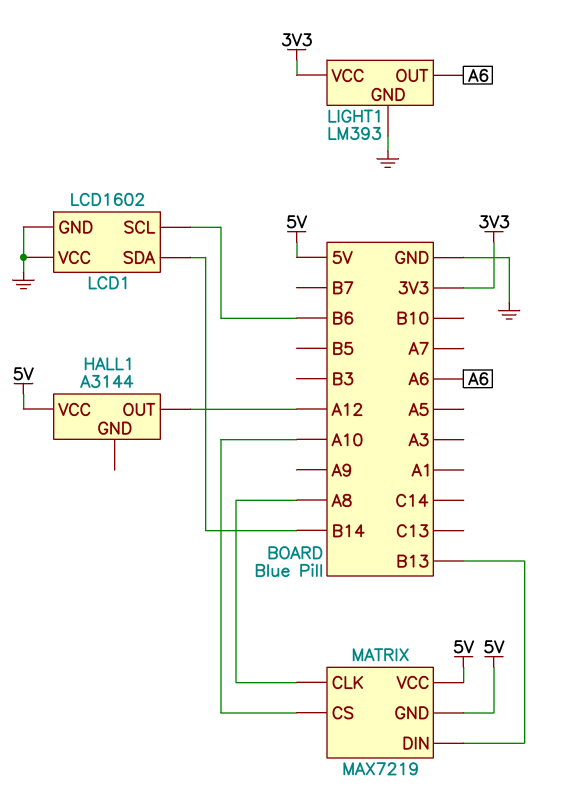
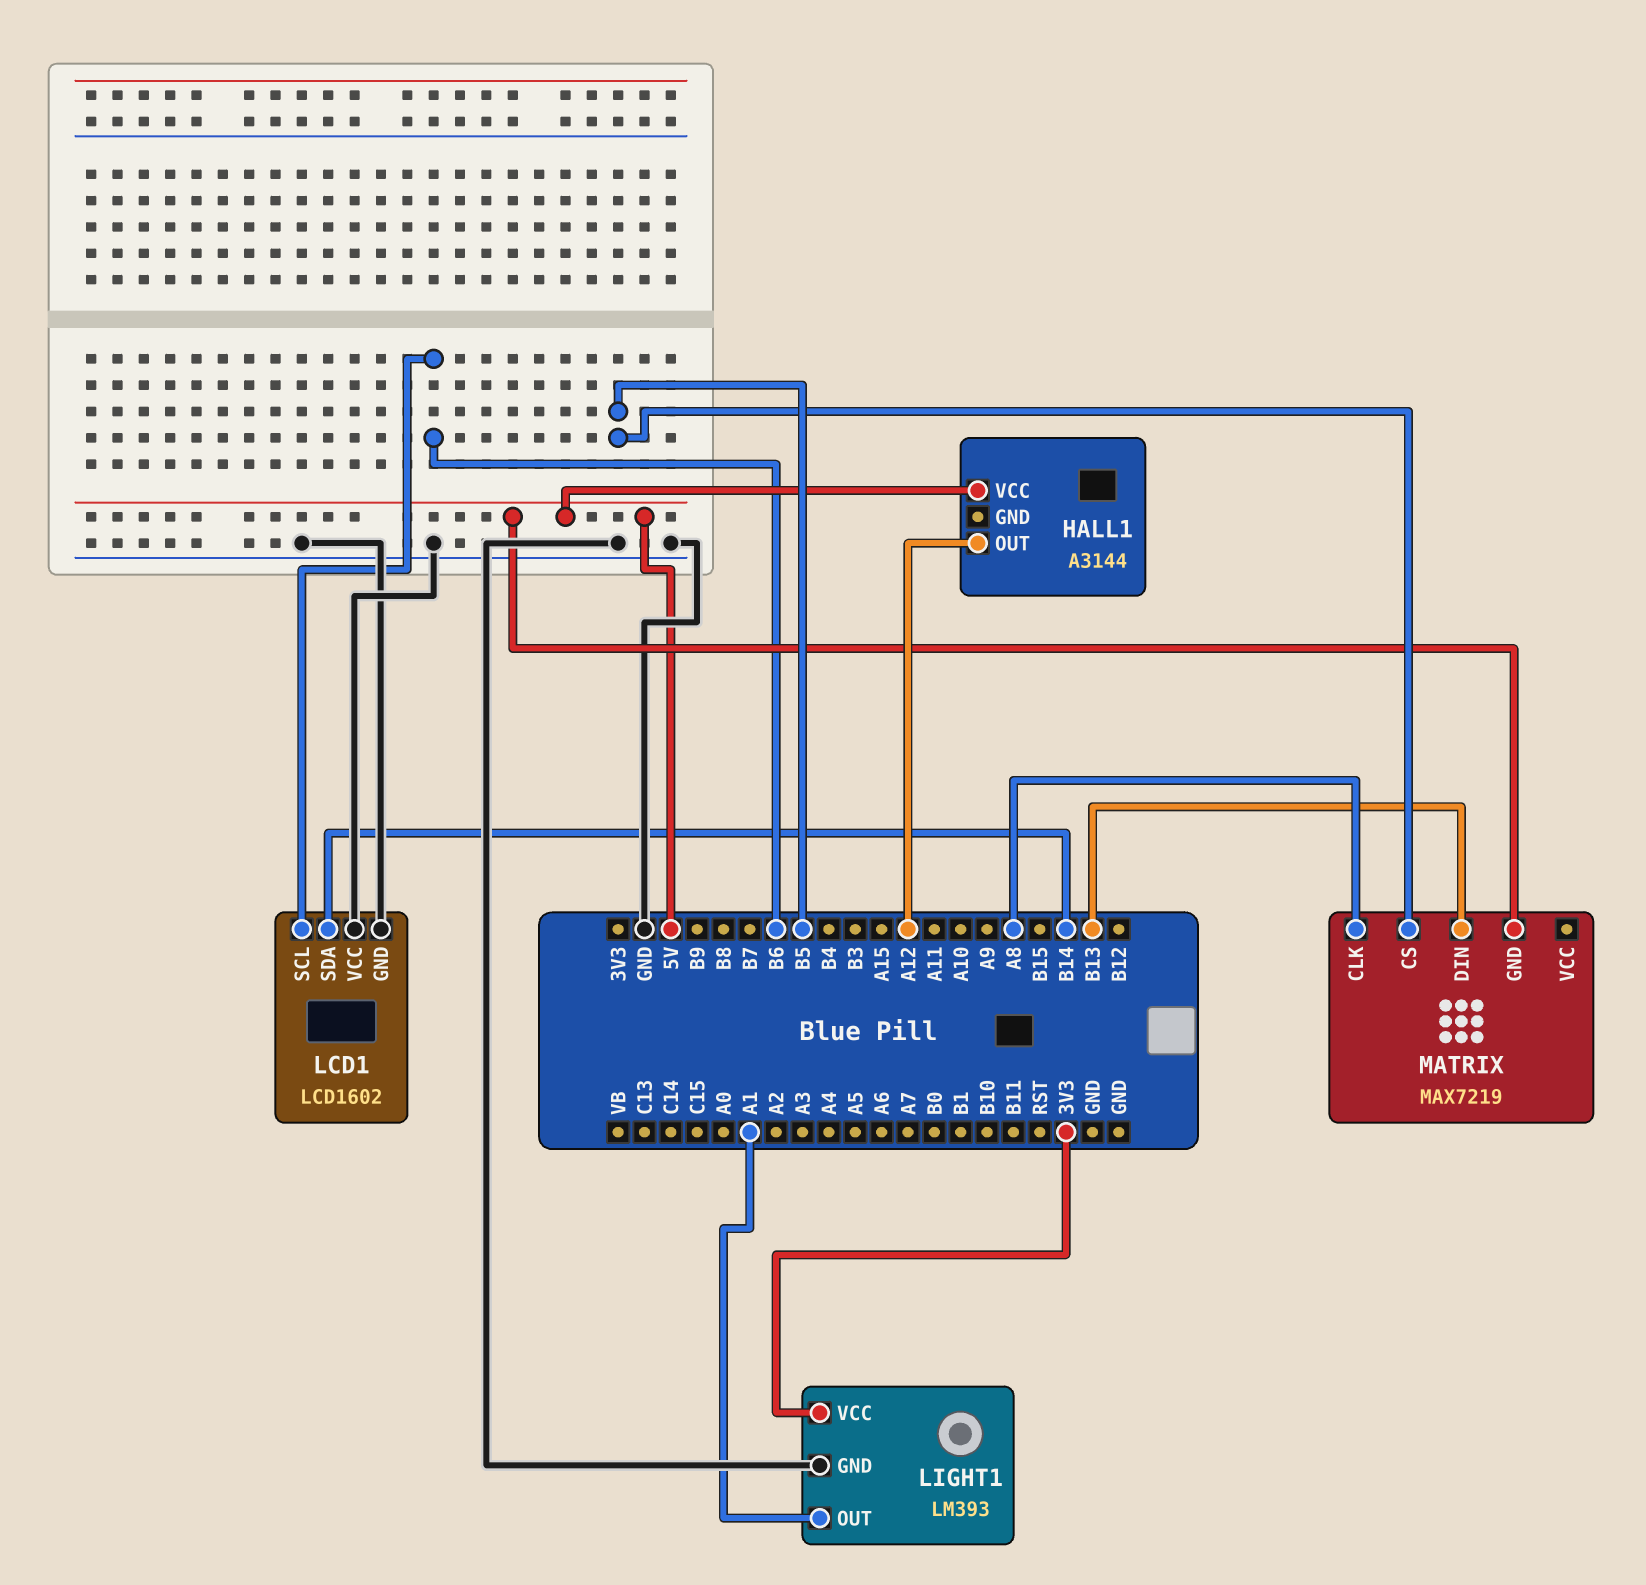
LIGHT1 pin OUT: A6 -> A1
MATRIX pin CS: A10 -> B5
MATRIX pin VCC: 5V -> none

